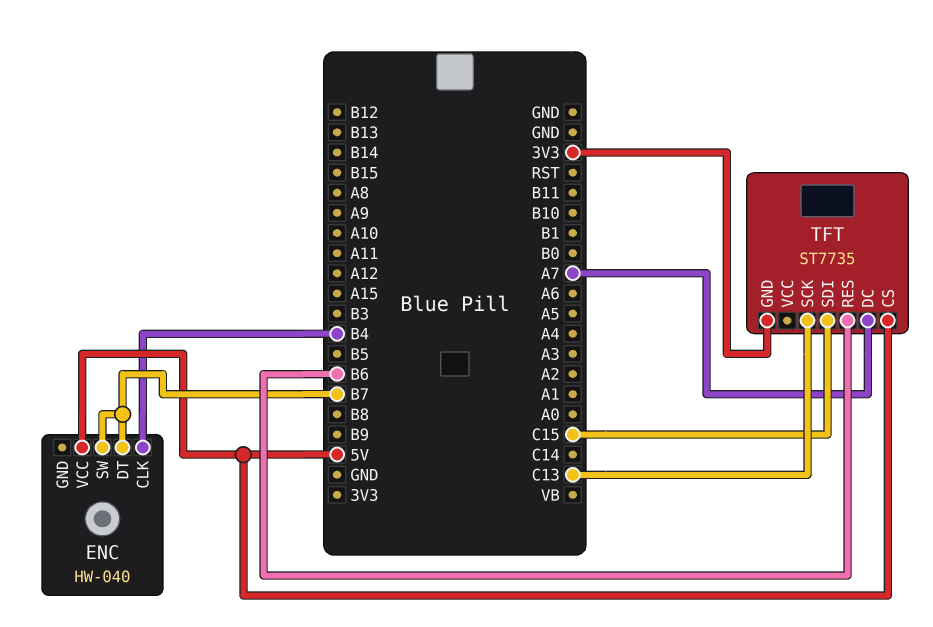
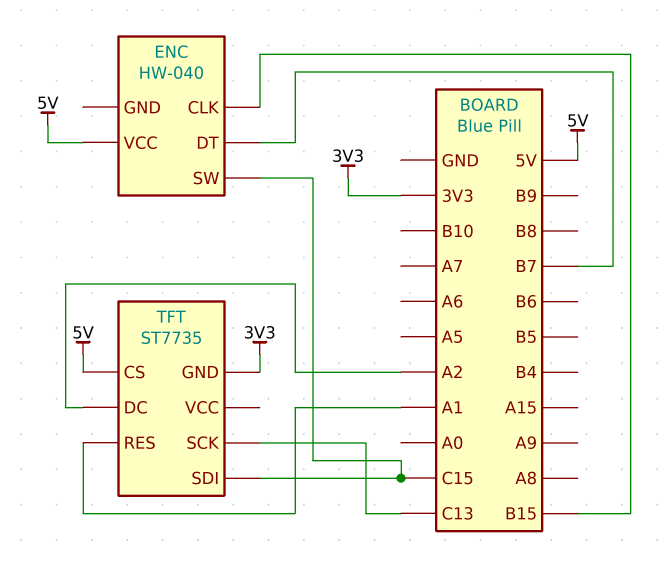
ENC pin CLK: B4 -> B15
ENC pin SW: B7 -> C15
TFT pin DC: A7 -> A2
TFT pin RES: B6 -> A1

